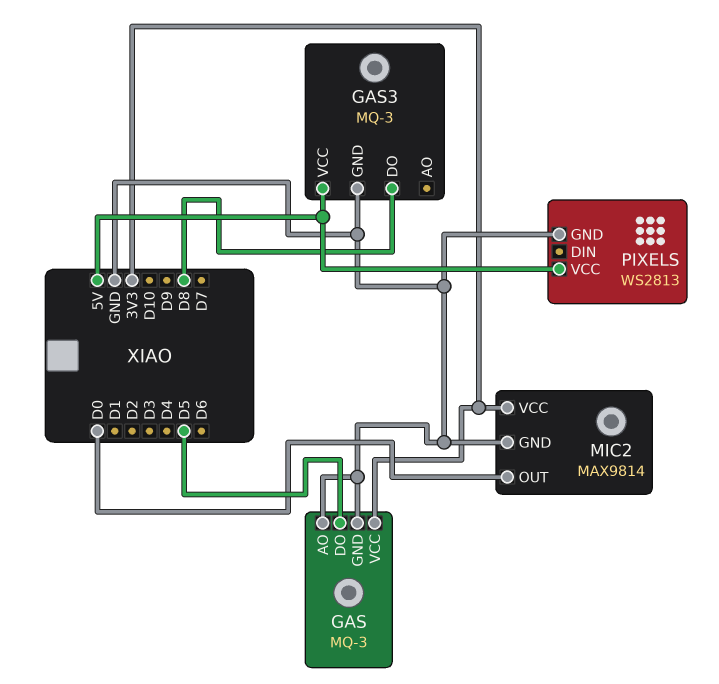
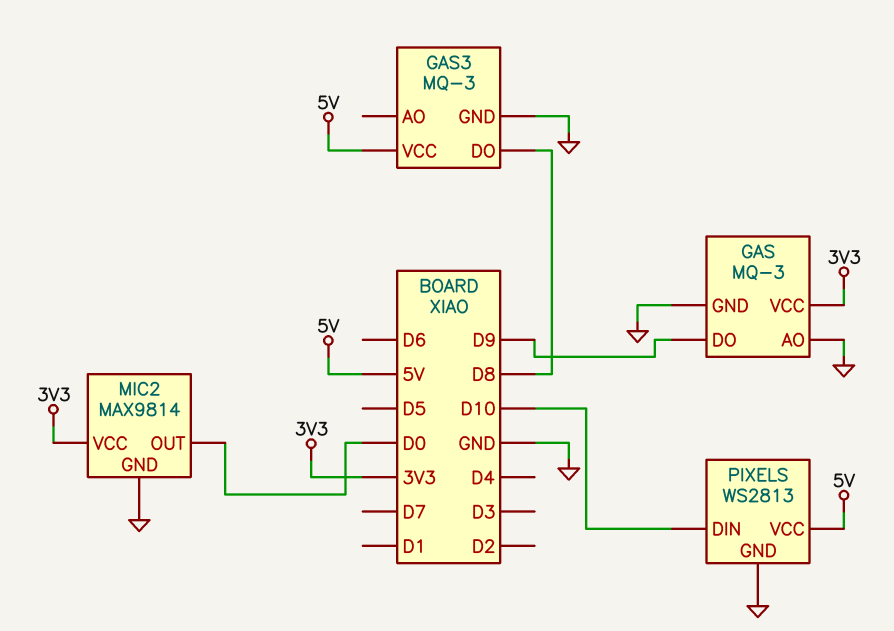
GAS pin DO: D5 -> D9
PIXELS pin DIN: none -> D10

